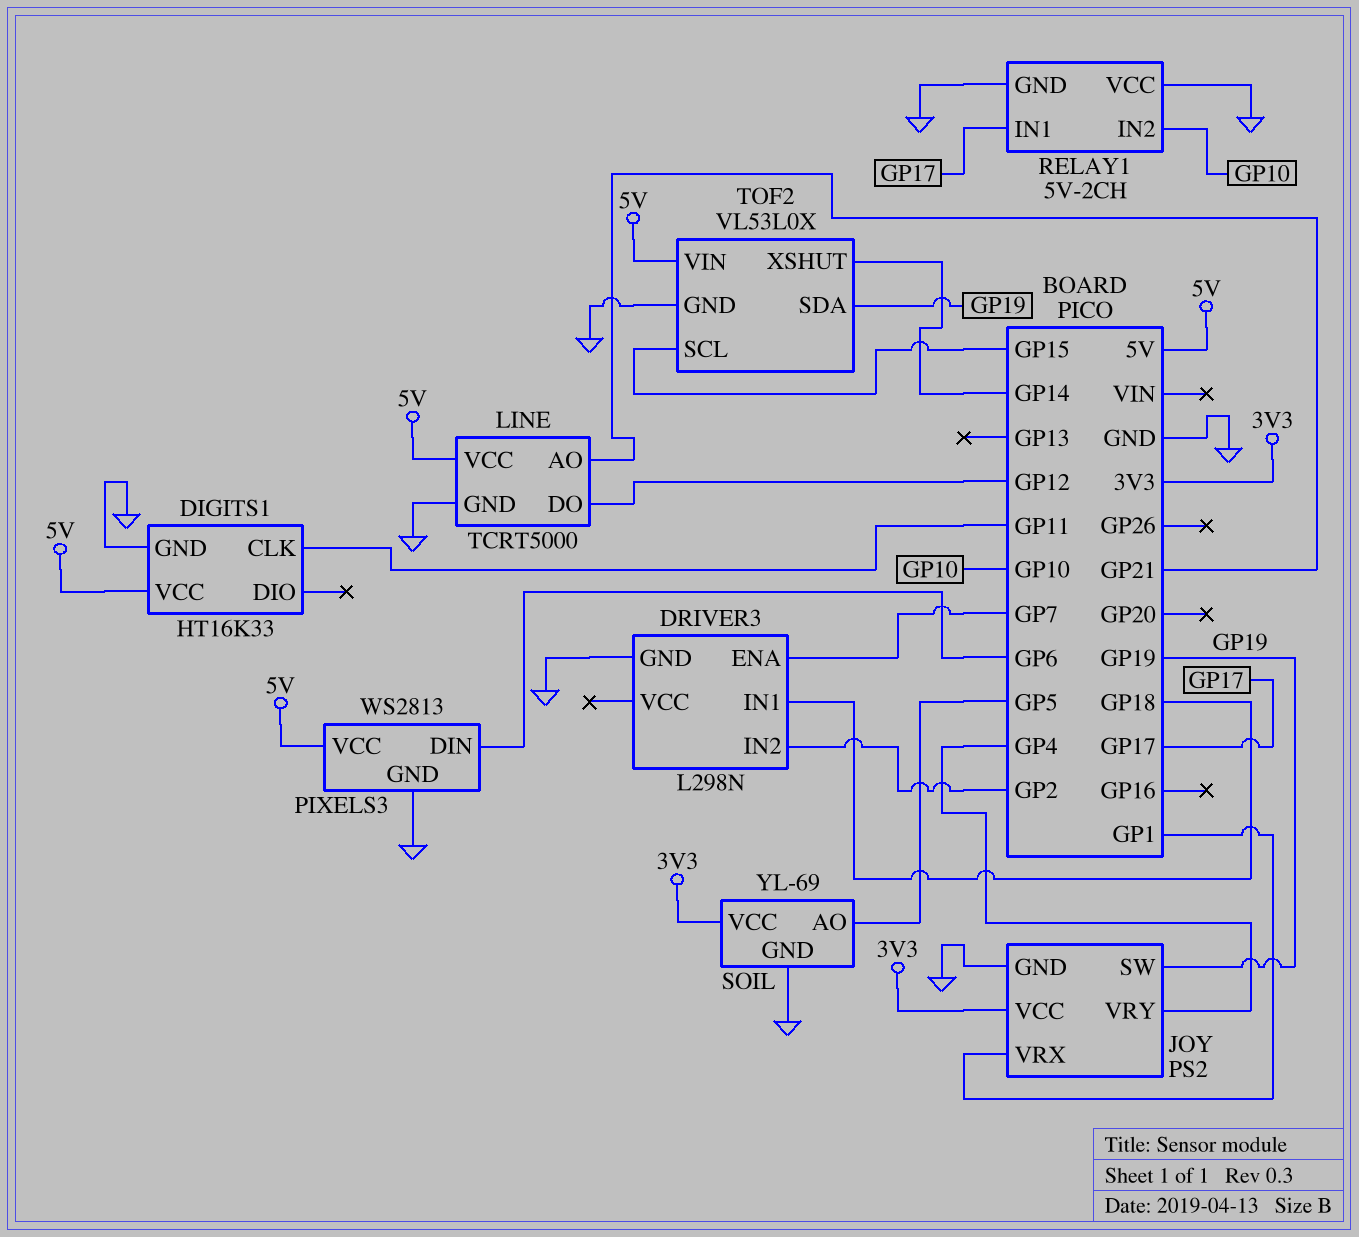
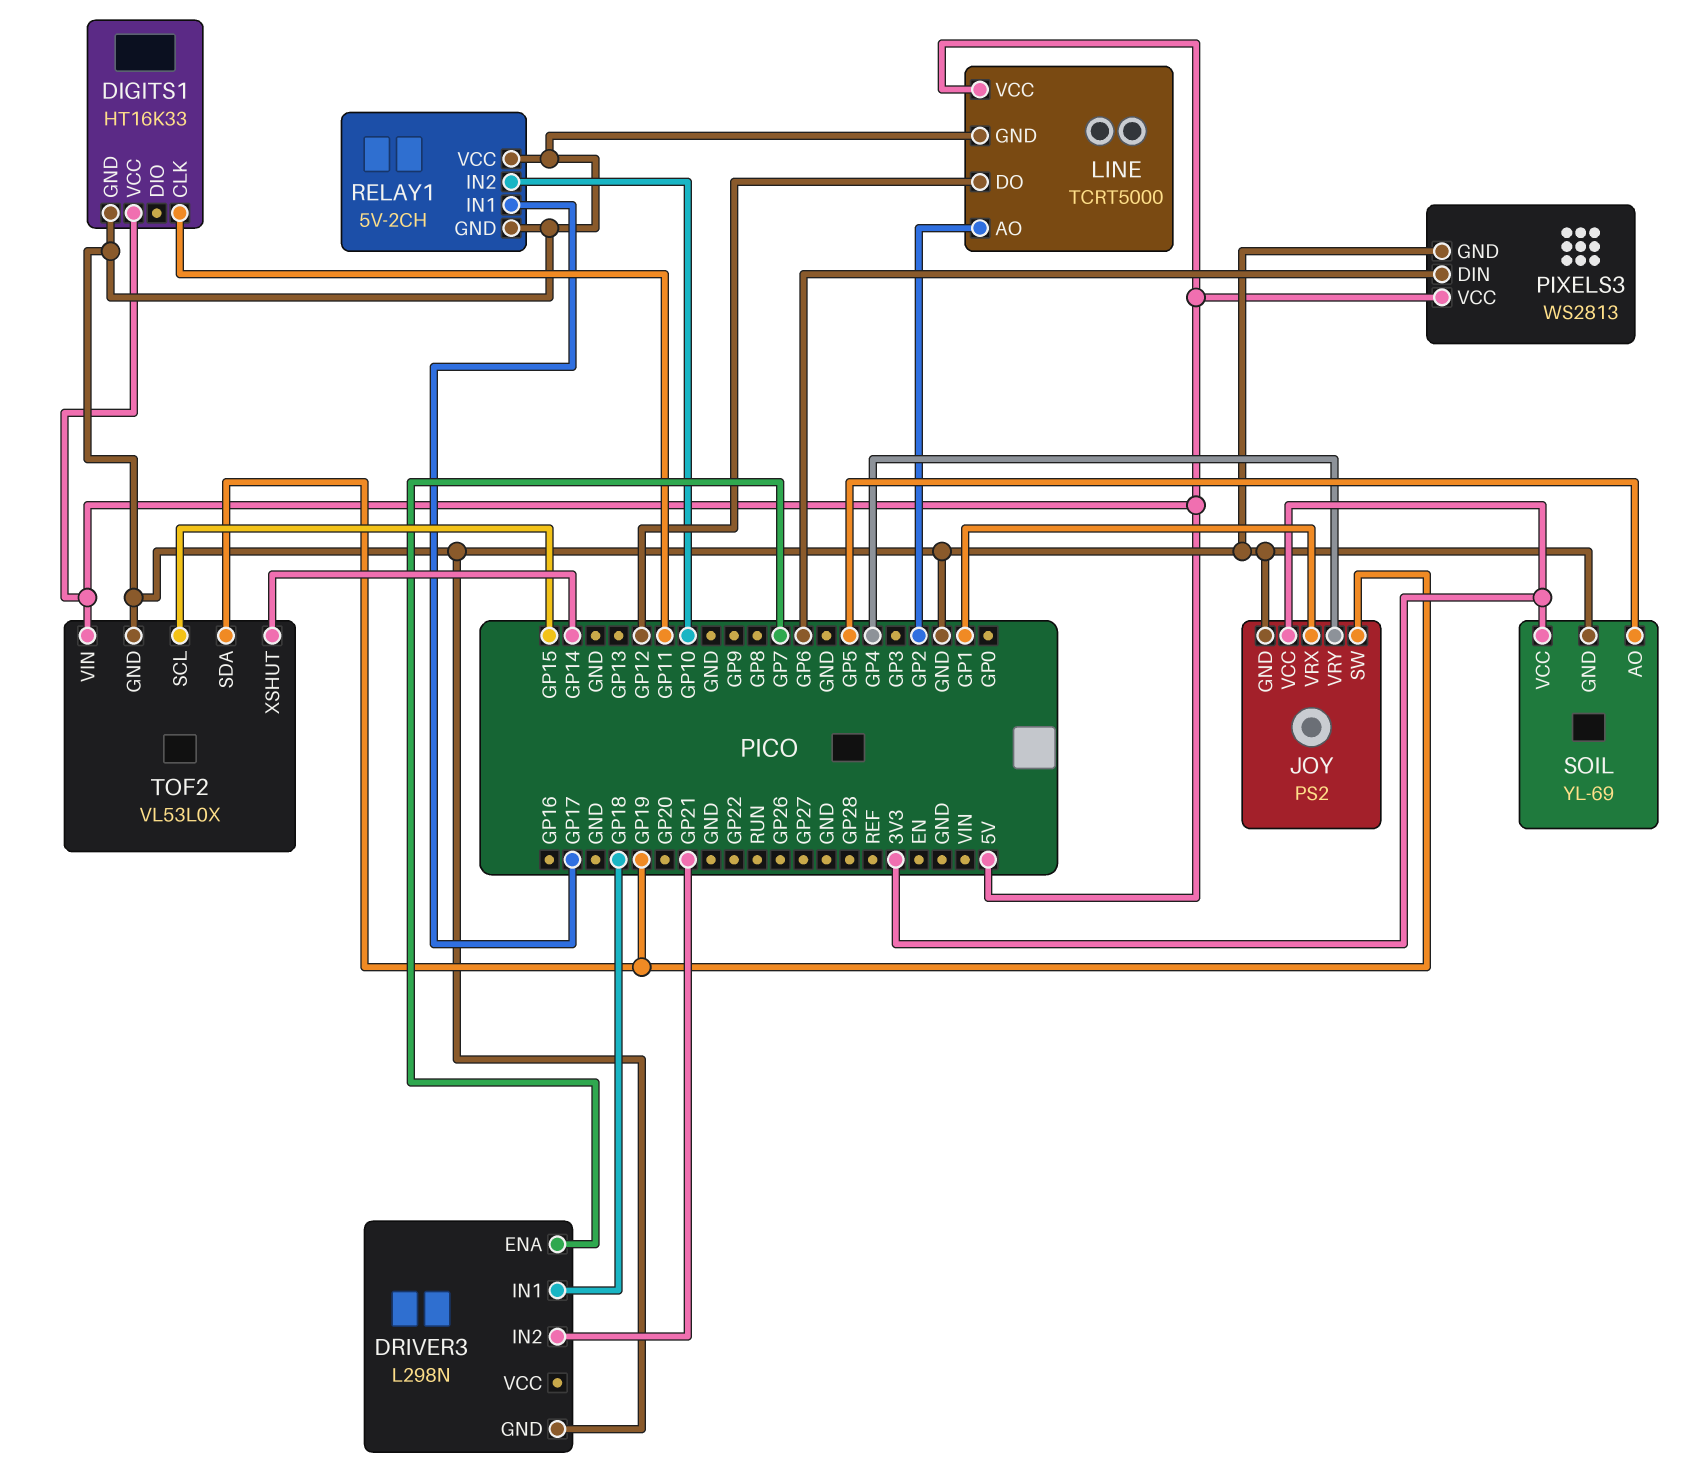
DRIVER3 pin IN2: GP2 -> GP21
LINE pin AO: GP21 -> GP2

